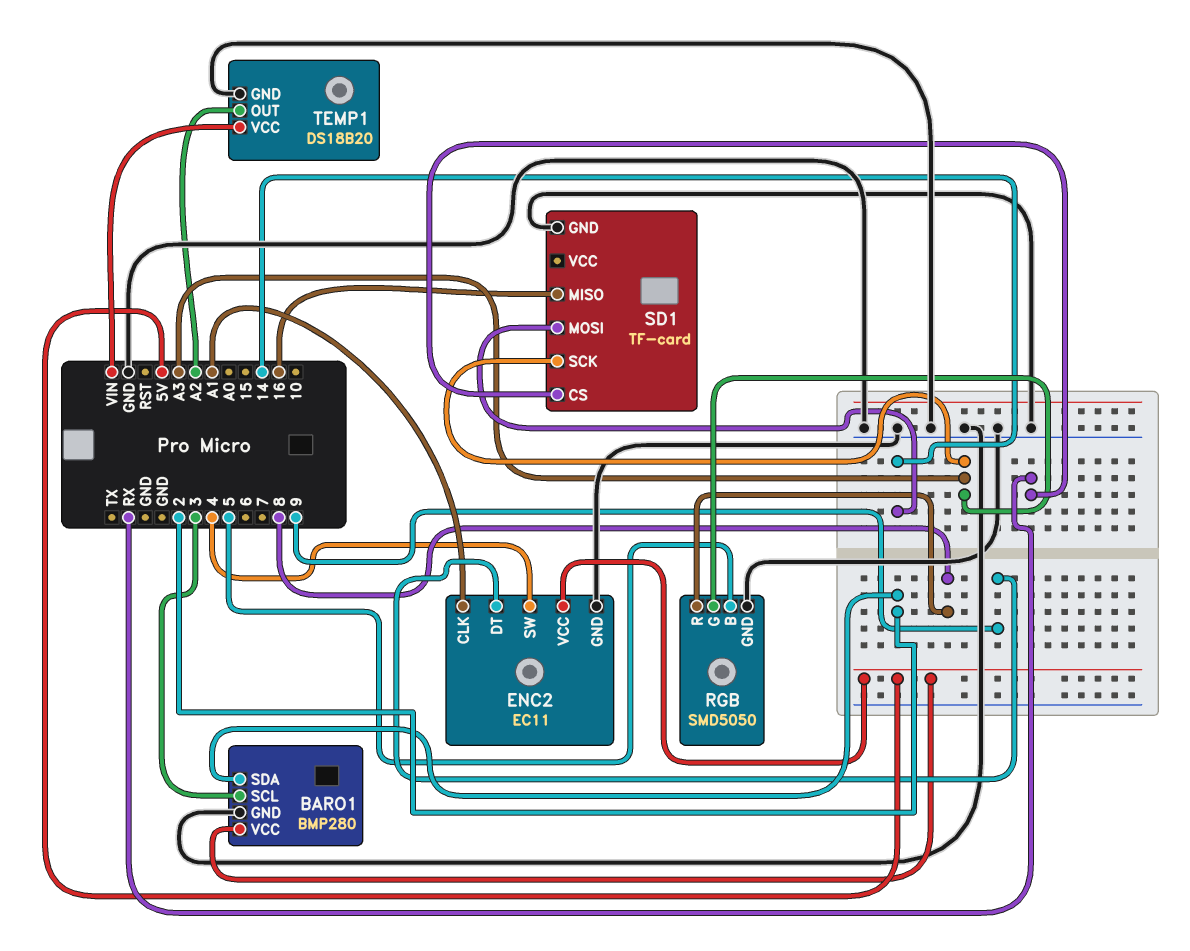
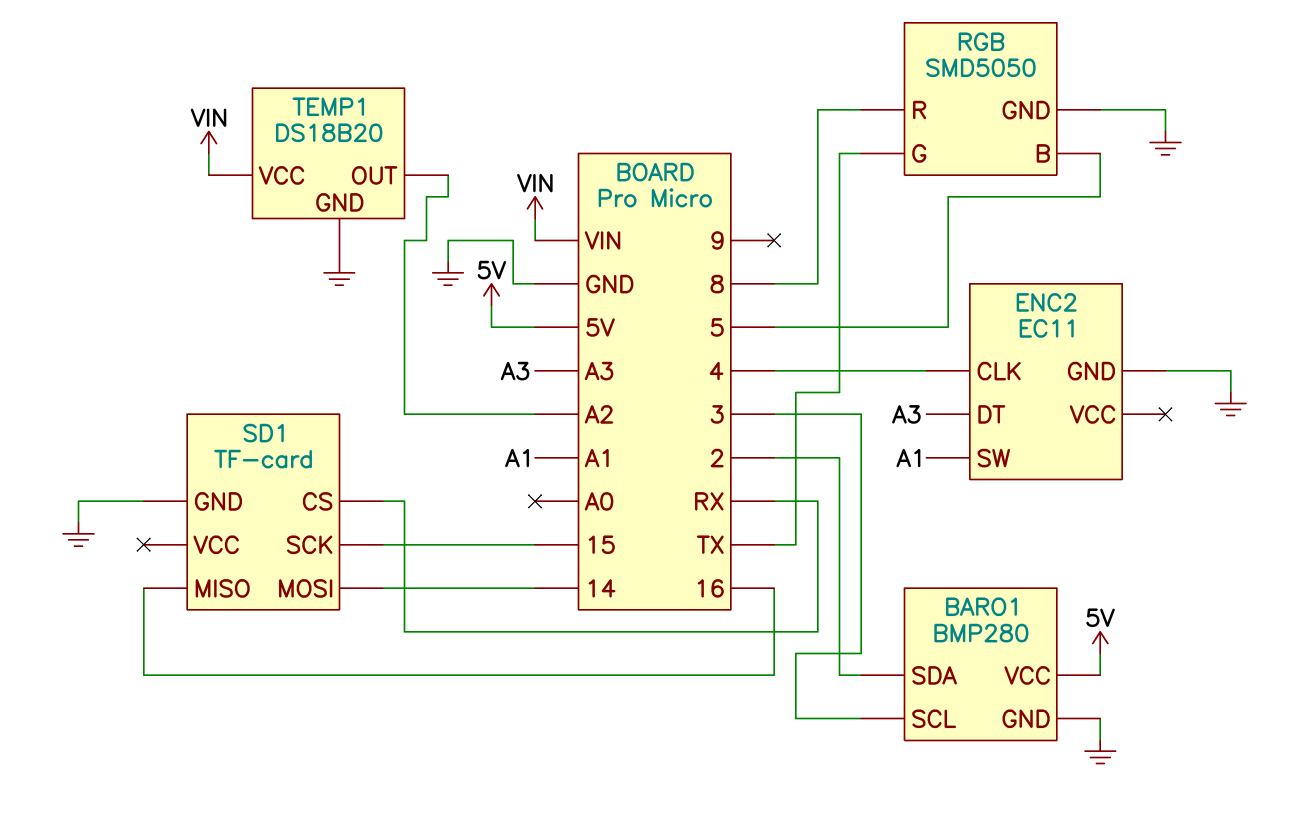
ENC2 pin CLK: A1 -> 4
ENC2 pin DT: 9 -> A3
ENC2 pin SW: 4 -> A1
ENC2 pin VCC: 5V -> none
RGB pin G: A3 -> TX
SD1 pin SCK: A3 -> 15

